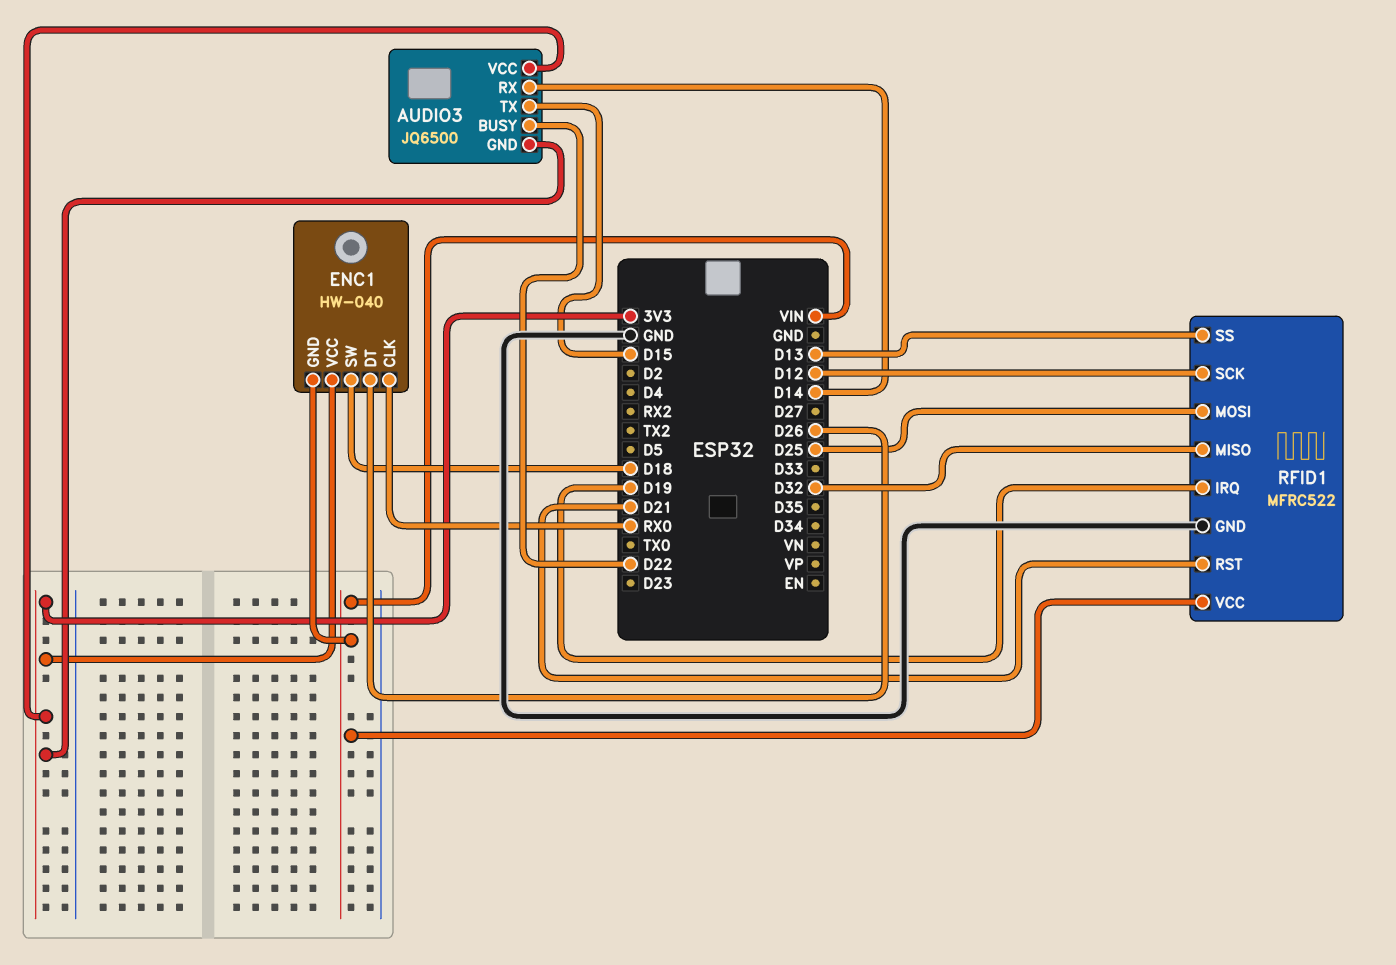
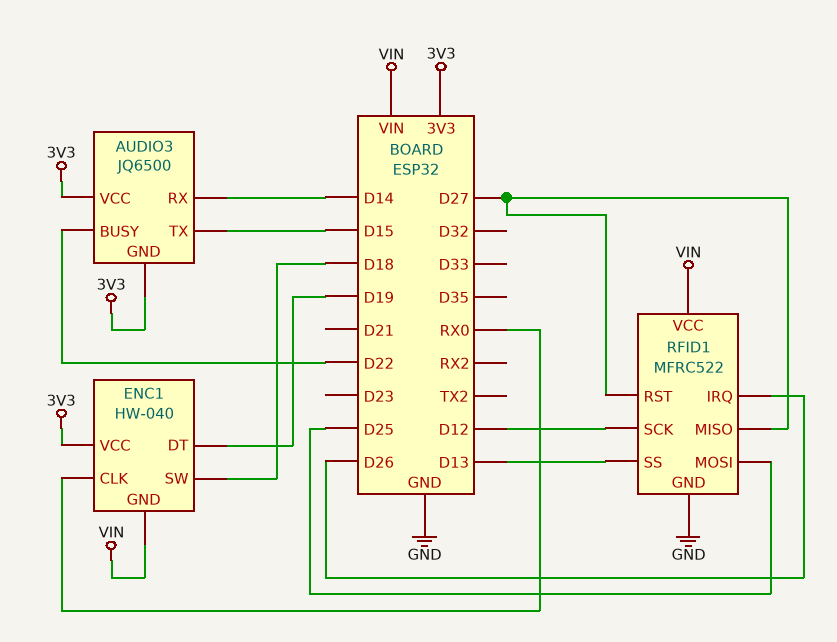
ENC1 pin DT: D26 -> D19
RFID1 pin IRQ: D19 -> D26
RFID1 pin MISO: D32 -> D27
RFID1 pin RST: D21 -> D27

